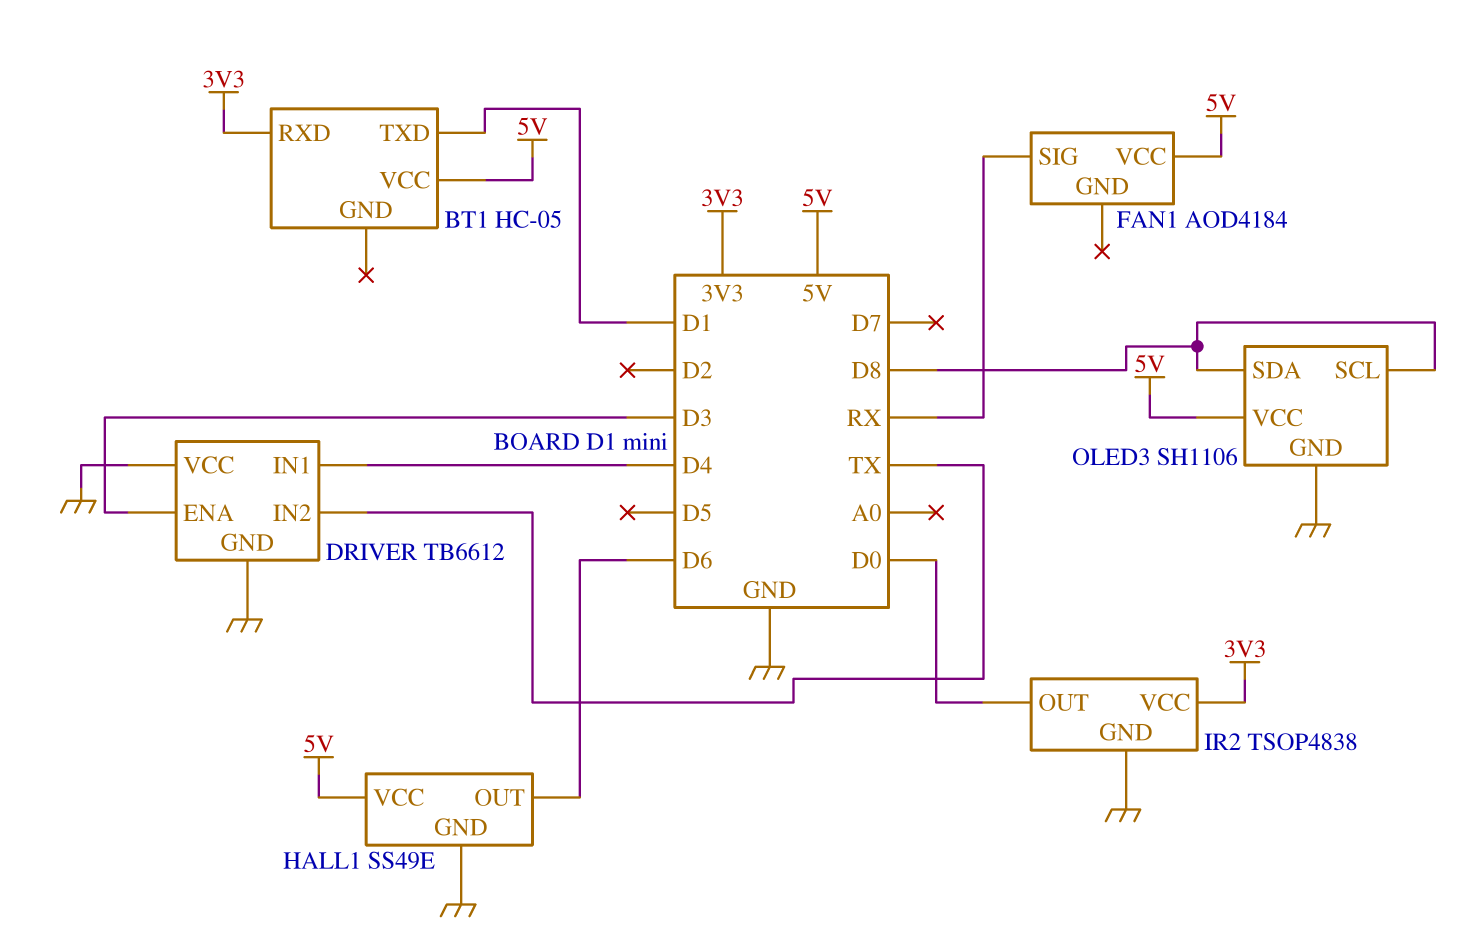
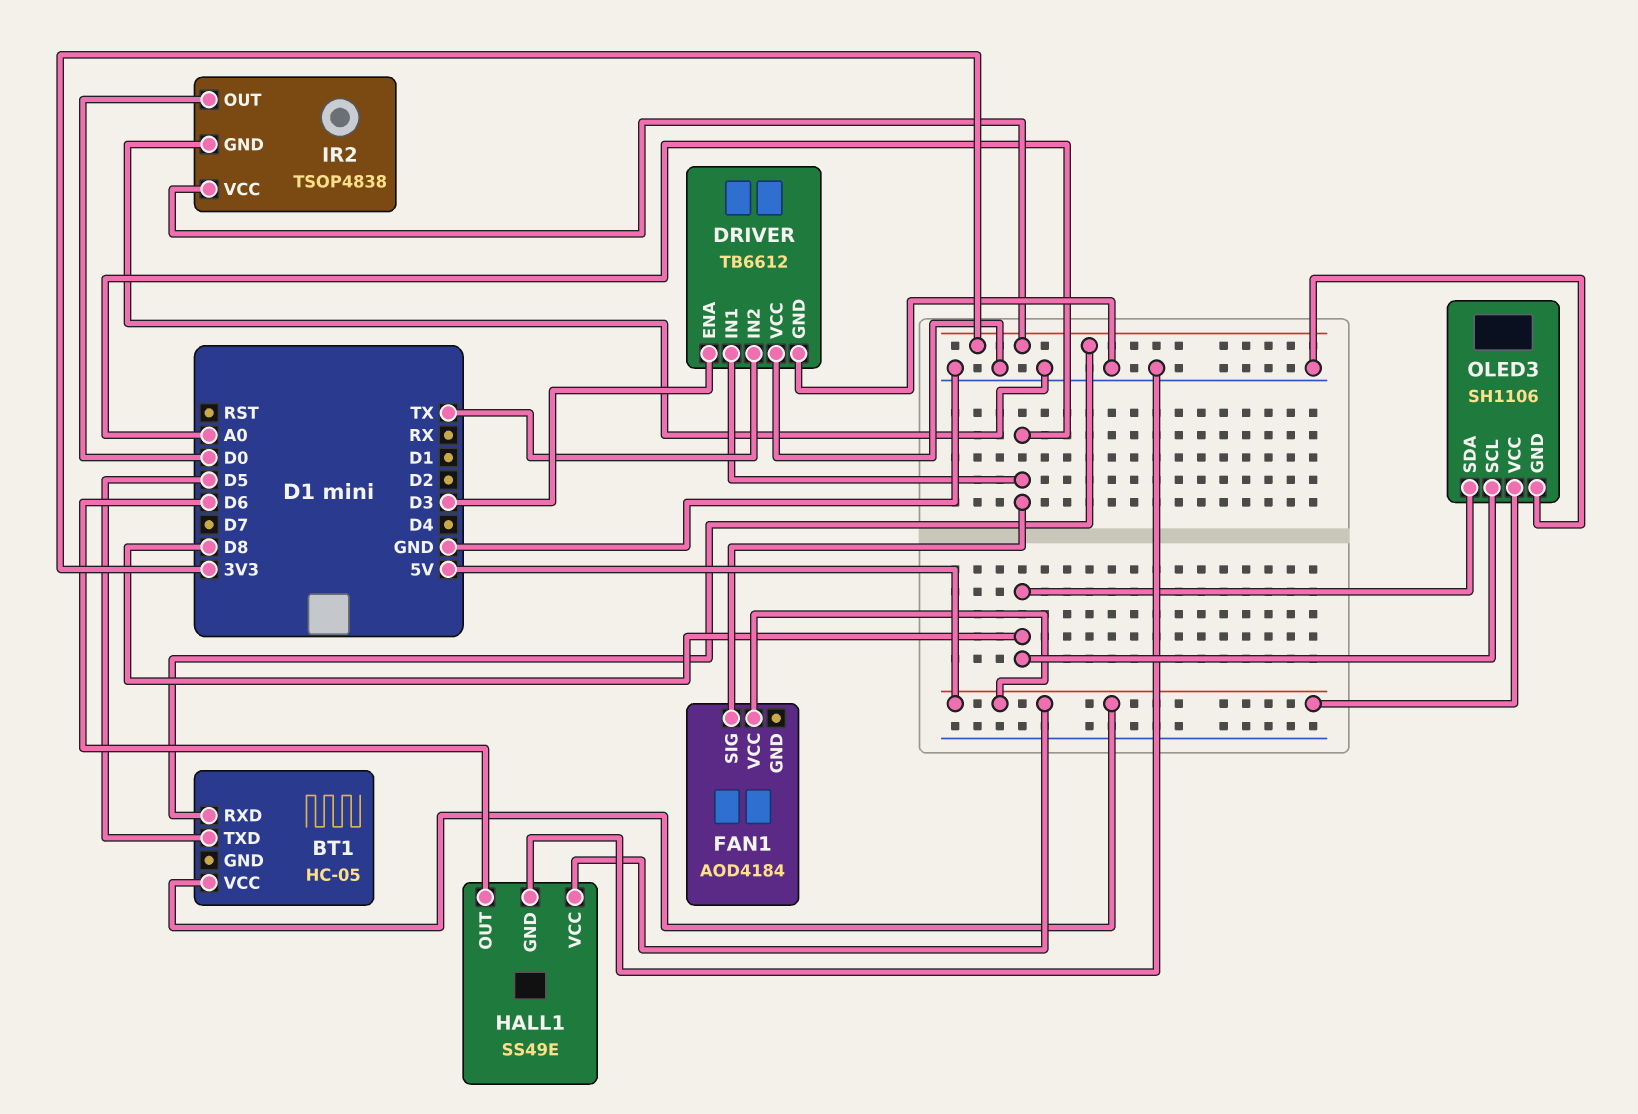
BT1 pin TXD: D1 -> D5
DRIVER pin IN1: D4 -> A0
FAN1 pin SIG: RX -> A0

